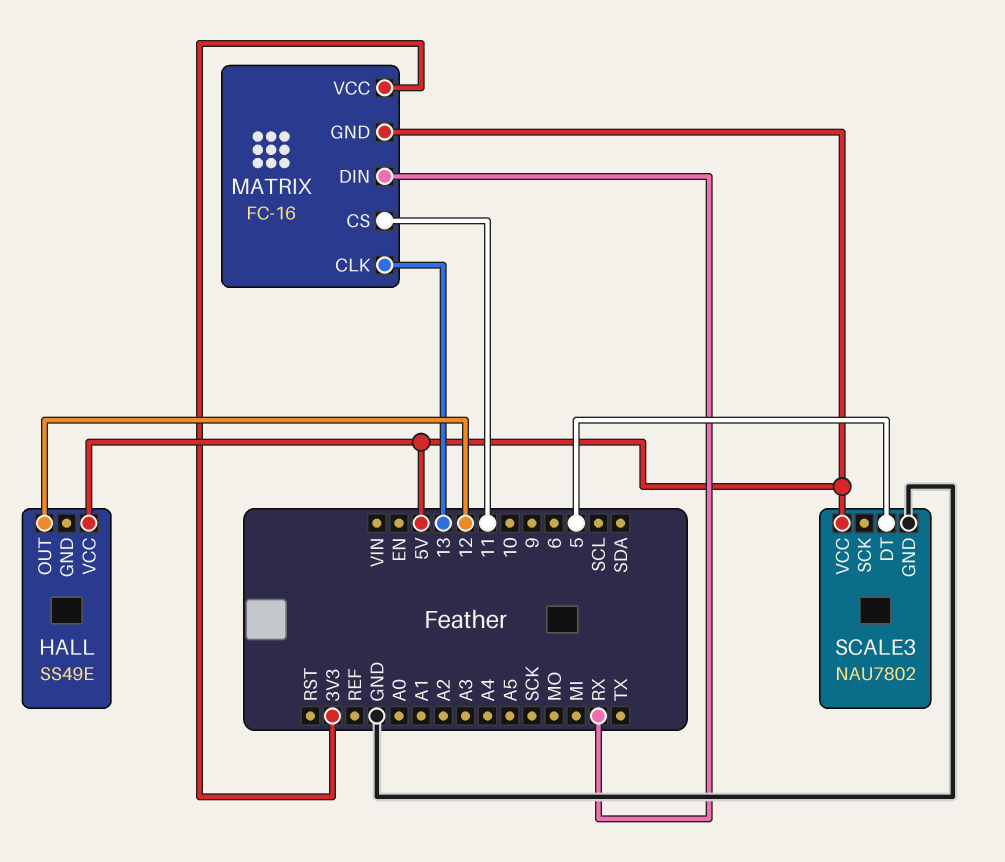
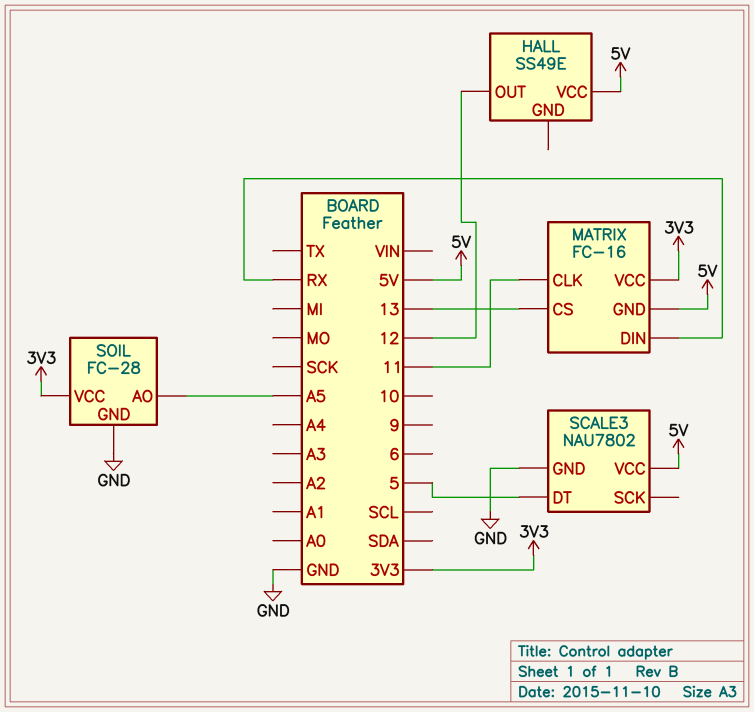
MATRIX pin CLK: 13 -> 11
MATRIX pin CS: 11 -> 13
SOIL: none -> FC-28
SOIL pin AO: none -> A5
SOIL pin GND: none -> GND
SOIL pin VCC: none -> 3V3

